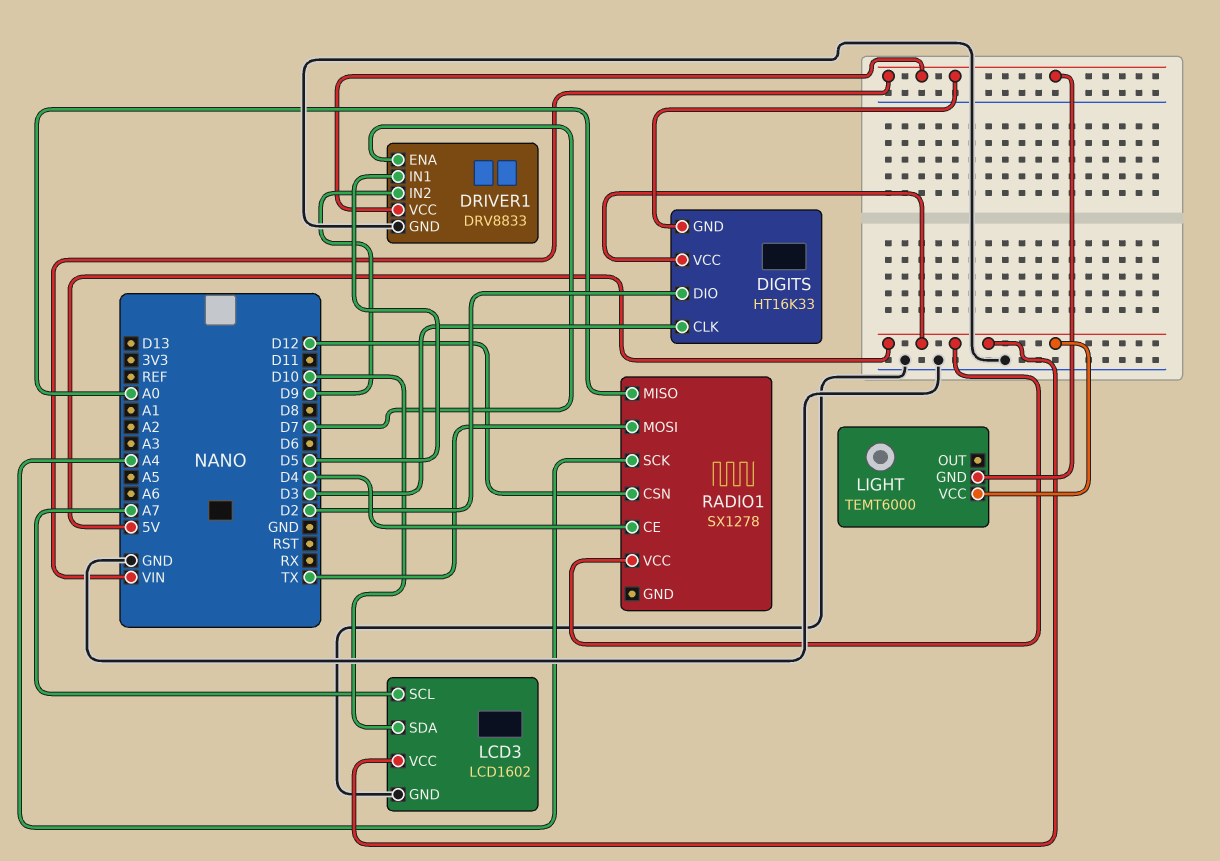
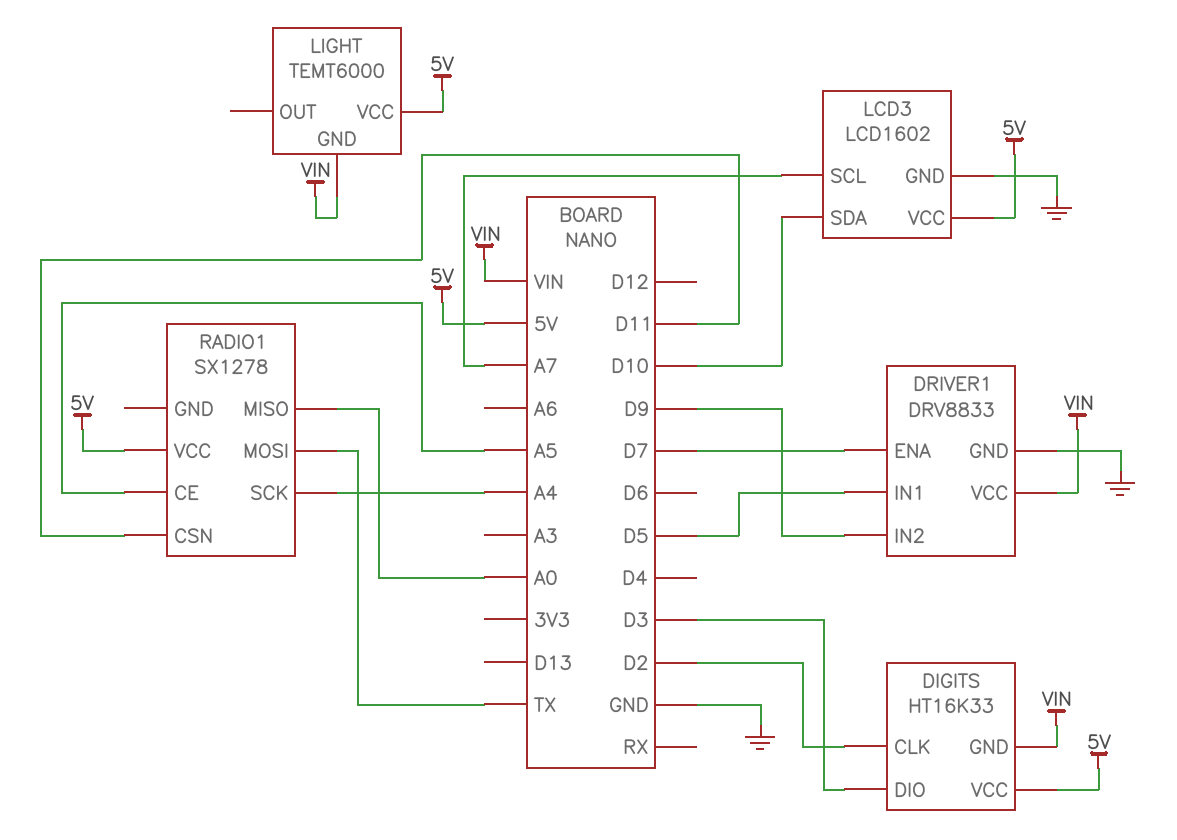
DIGITS pin CLK: D3 -> D2
DIGITS pin DIO: D2 -> D3
RADIO1 pin CE: D4 -> A5
RADIO1 pin CSN: D12 -> D11

